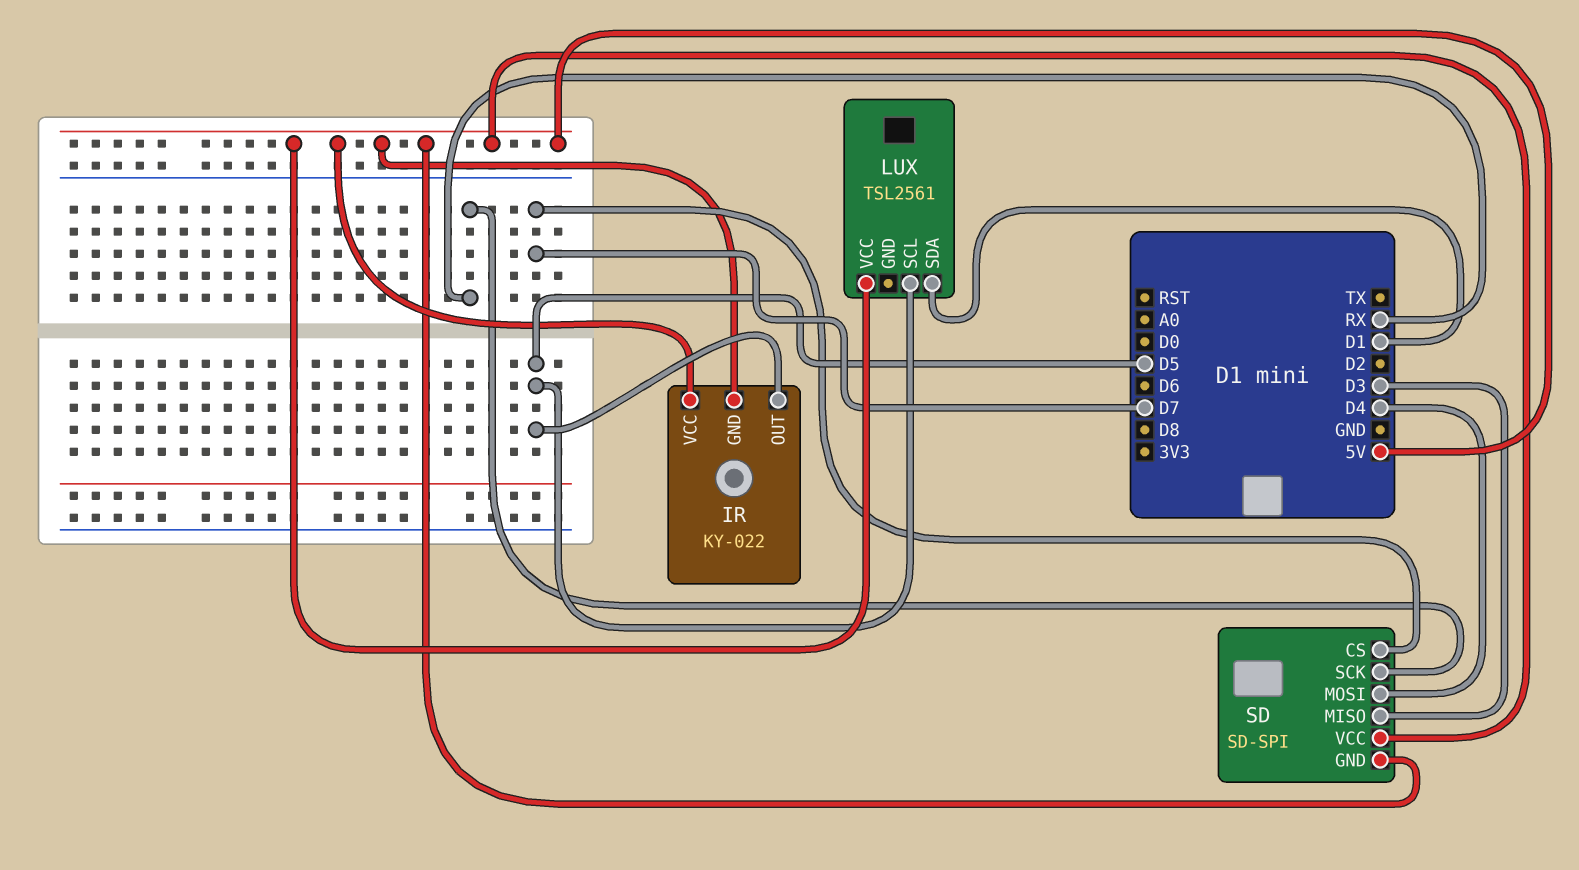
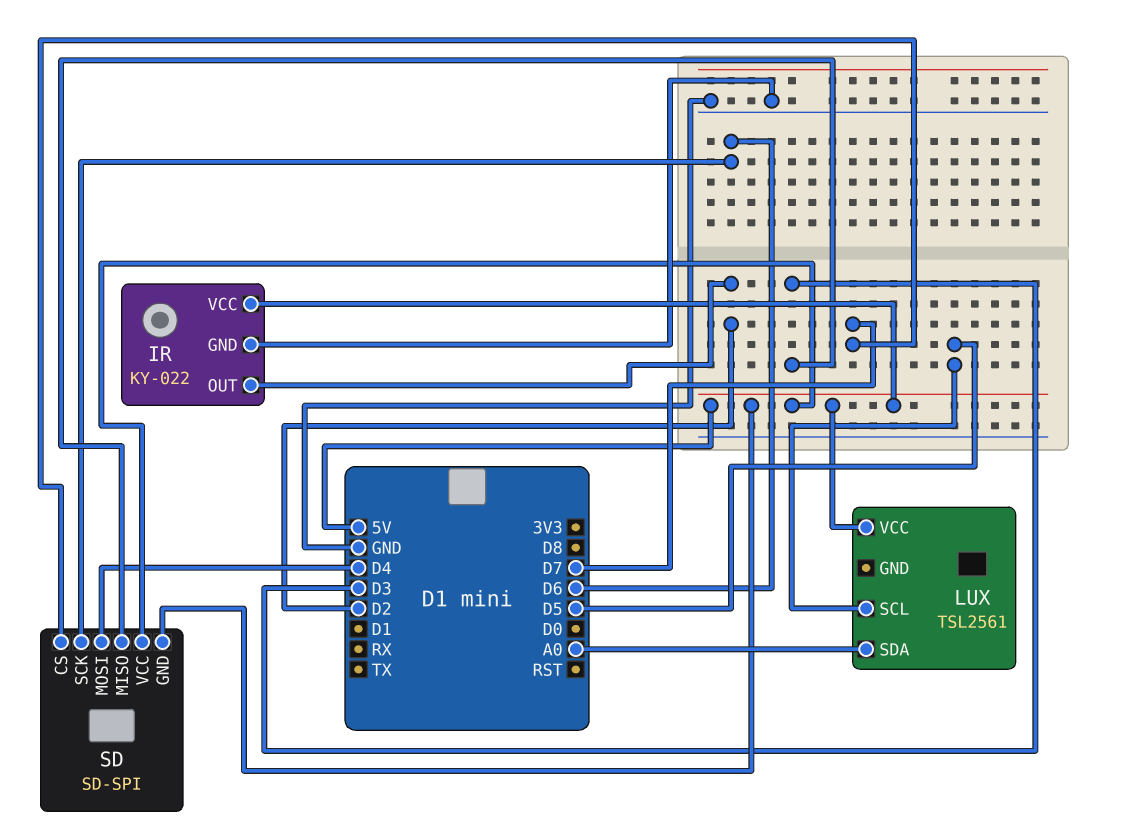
IR pin GND: 5V -> GND
IR pin OUT: D5 -> D2
LUX pin SDA: D1 -> A0
SD pin SCK: RX -> D6

